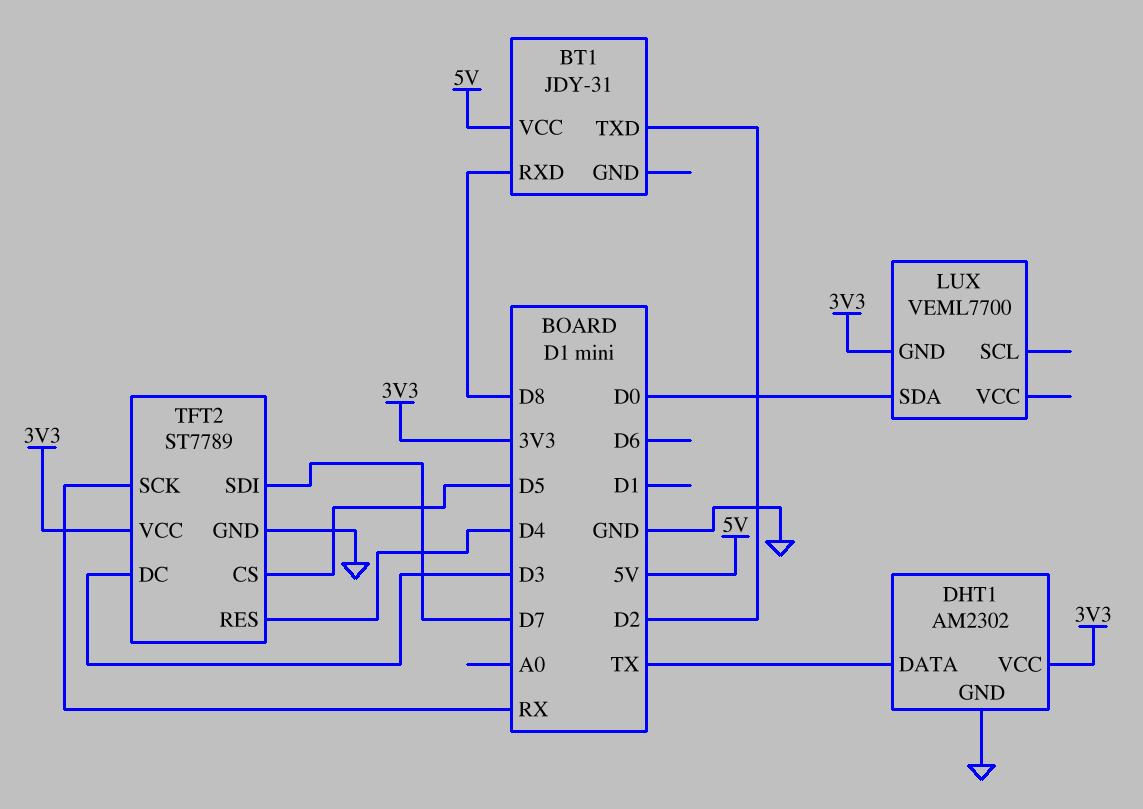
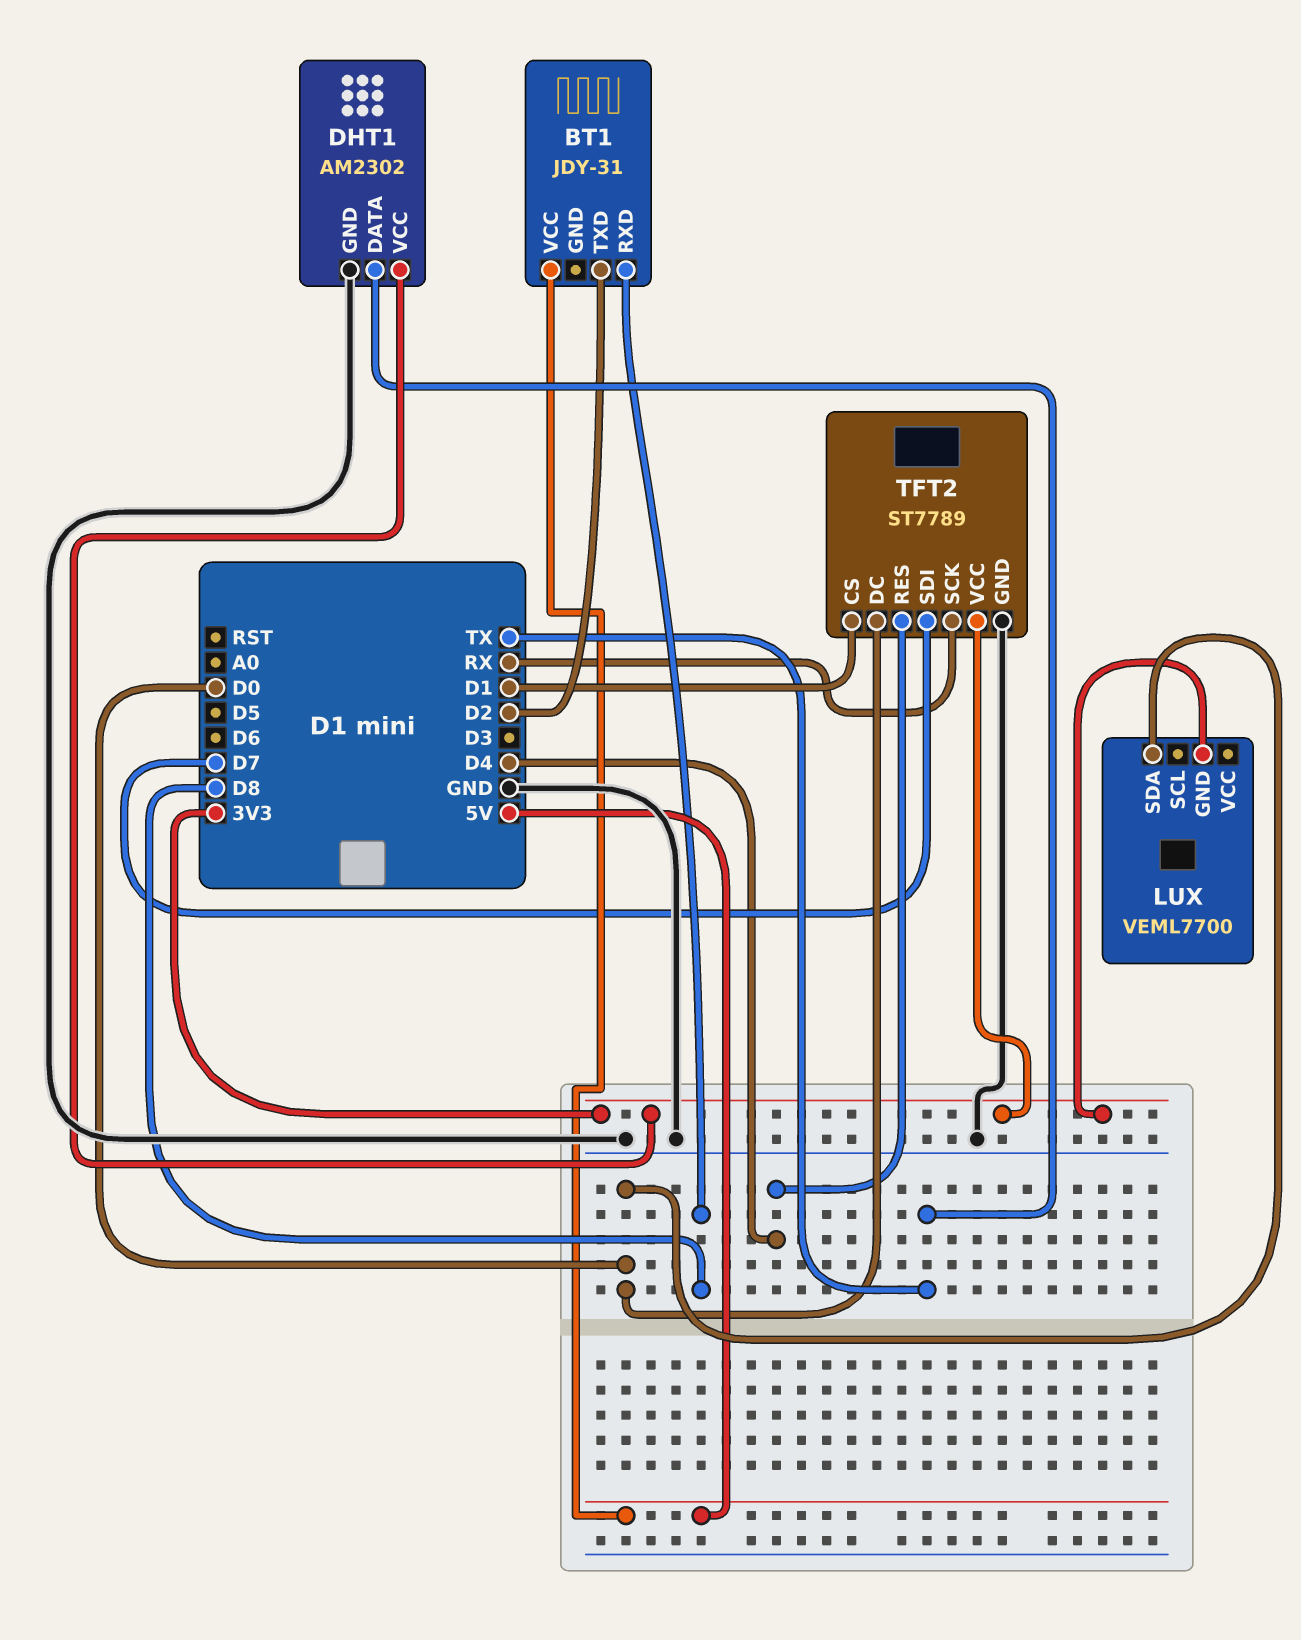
TFT2 pin CS: D5 -> D1
TFT2 pin DC: D3 -> D0

